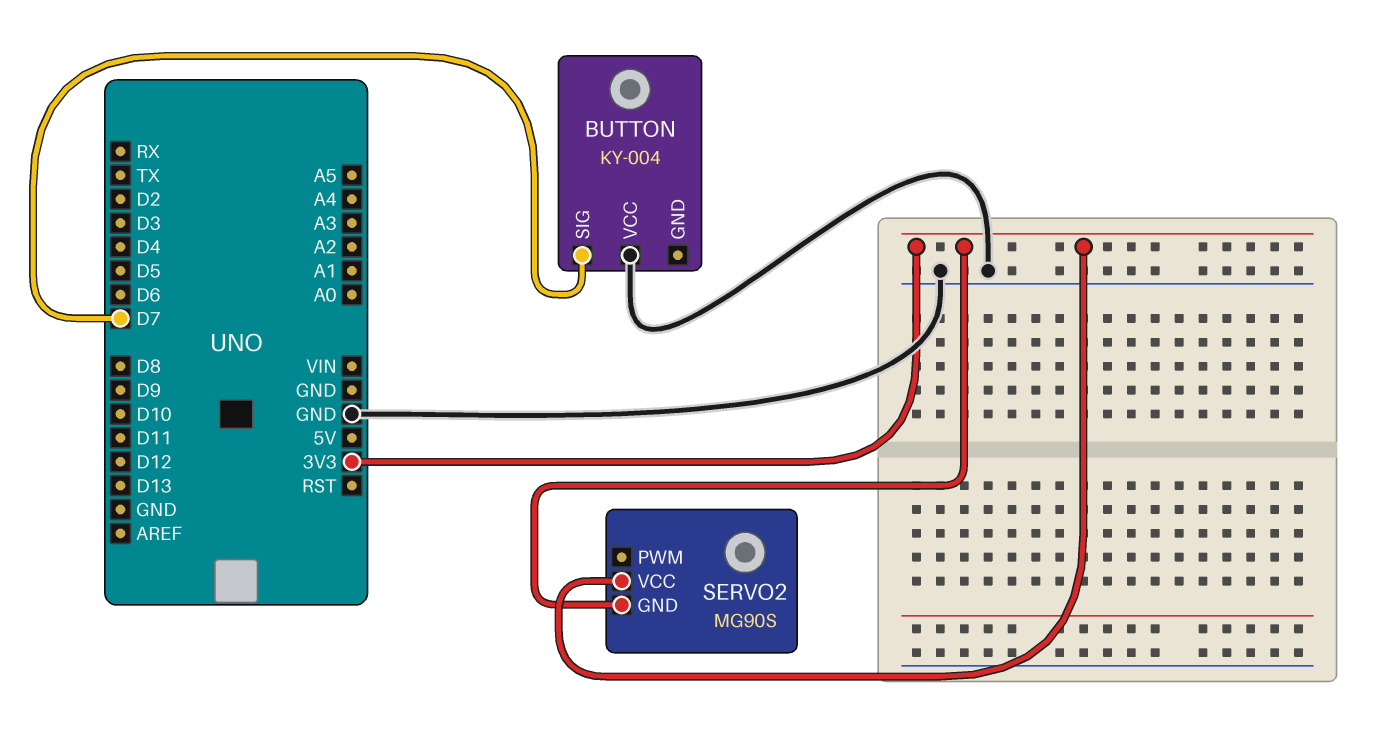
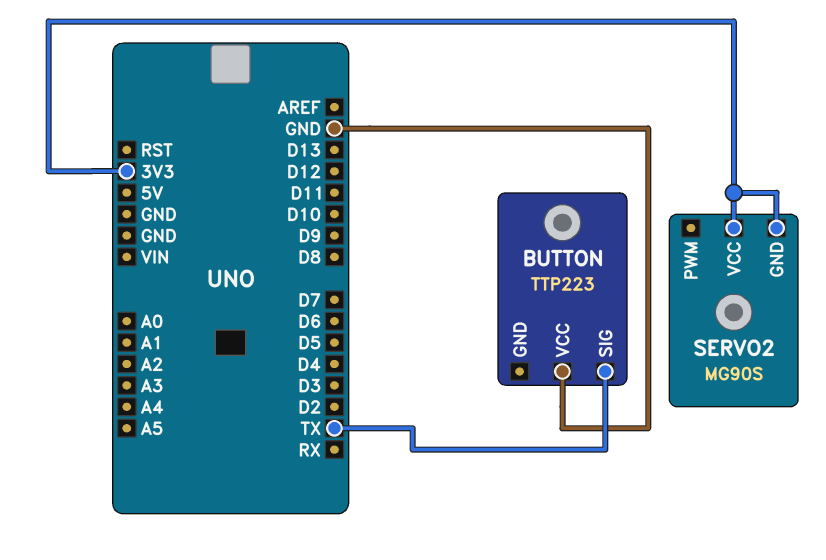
BUTTON: KY-004 -> TTP223
BUTTON pin SIG: D7 -> TX

